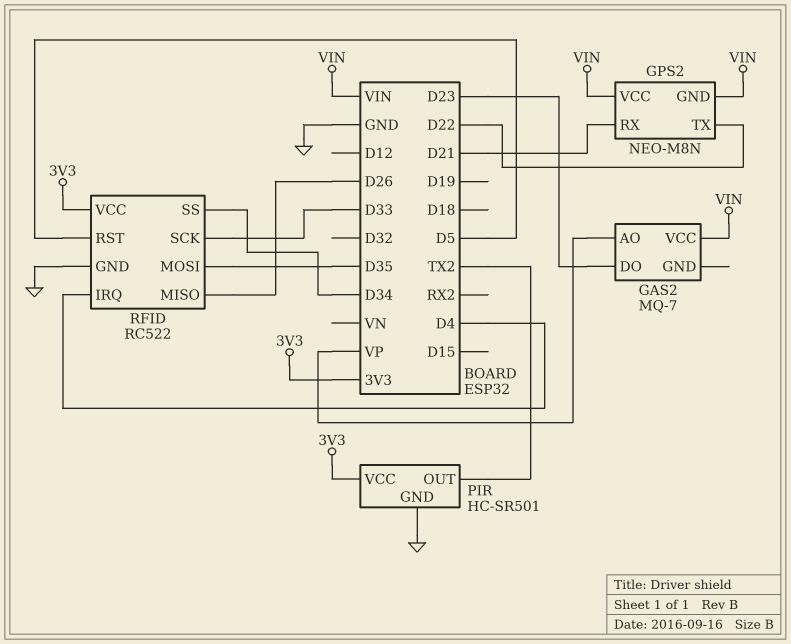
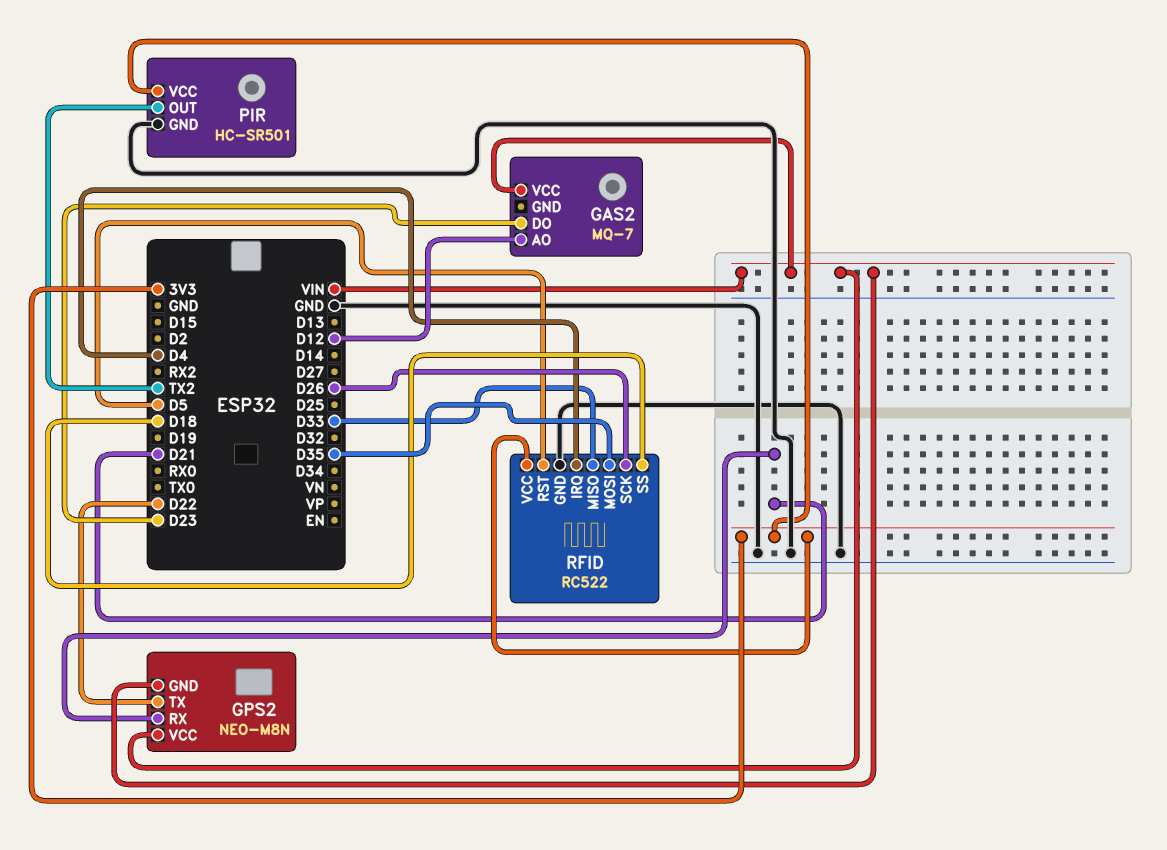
GAS2 pin AO: VP -> D12
RFID pin MISO: D26 -> D33
RFID pin SCK: D33 -> D26
RFID pin SS: D34 -> D18

